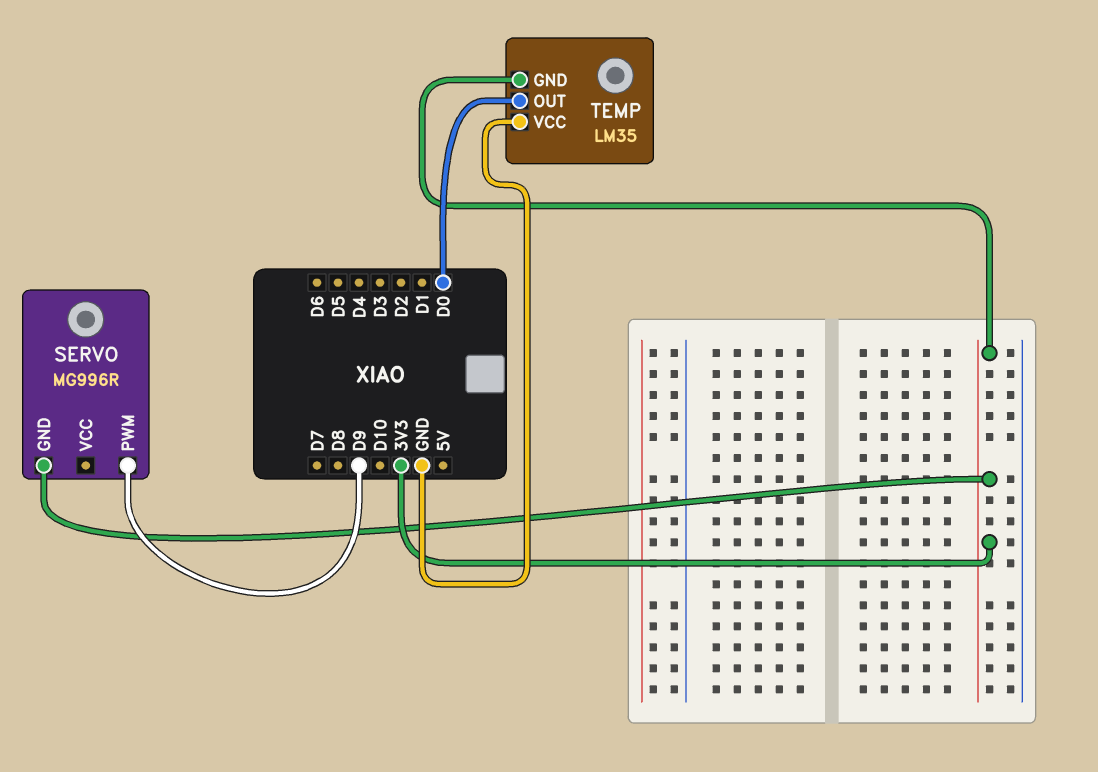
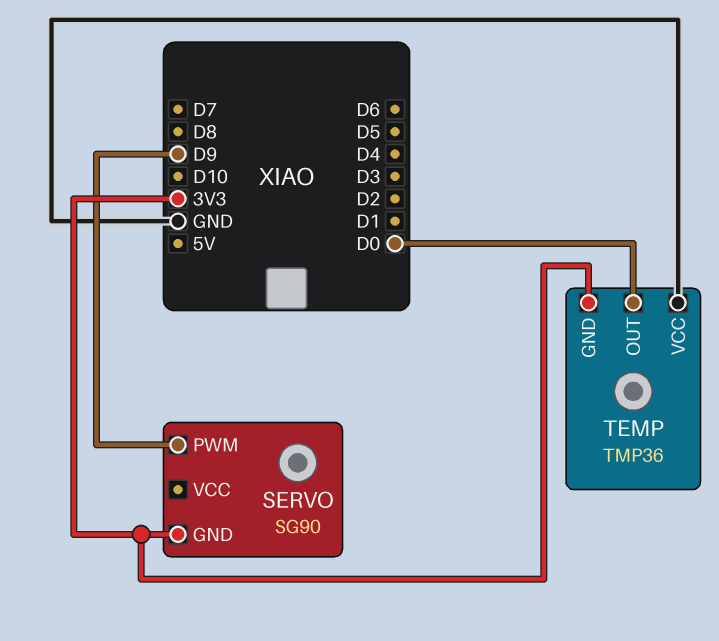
SERVO: MG996R -> SG90
TEMP: LM35 -> TMP36

